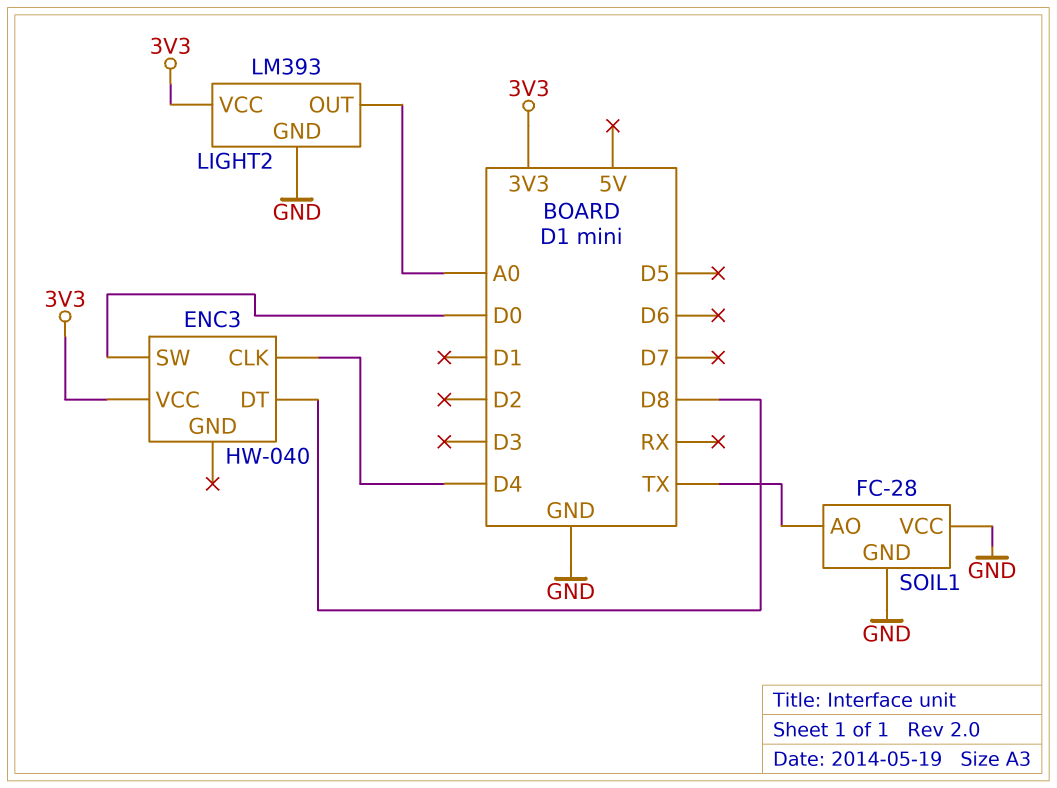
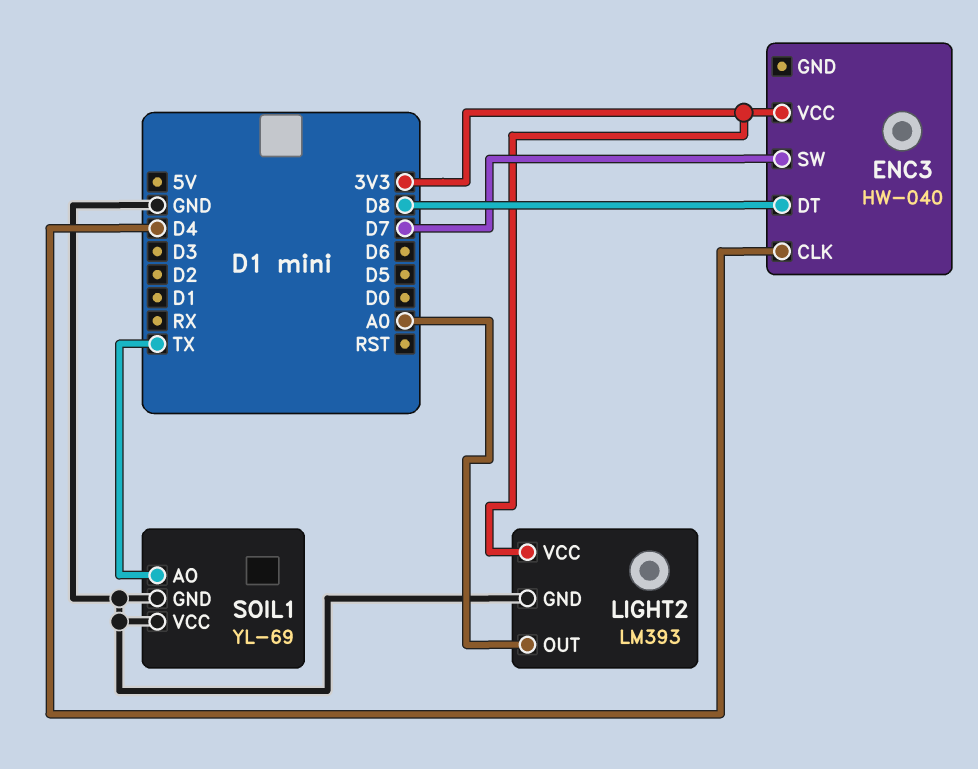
ENC3 pin SW: D0 -> D7
SOIL1: FC-28 -> YL-69

